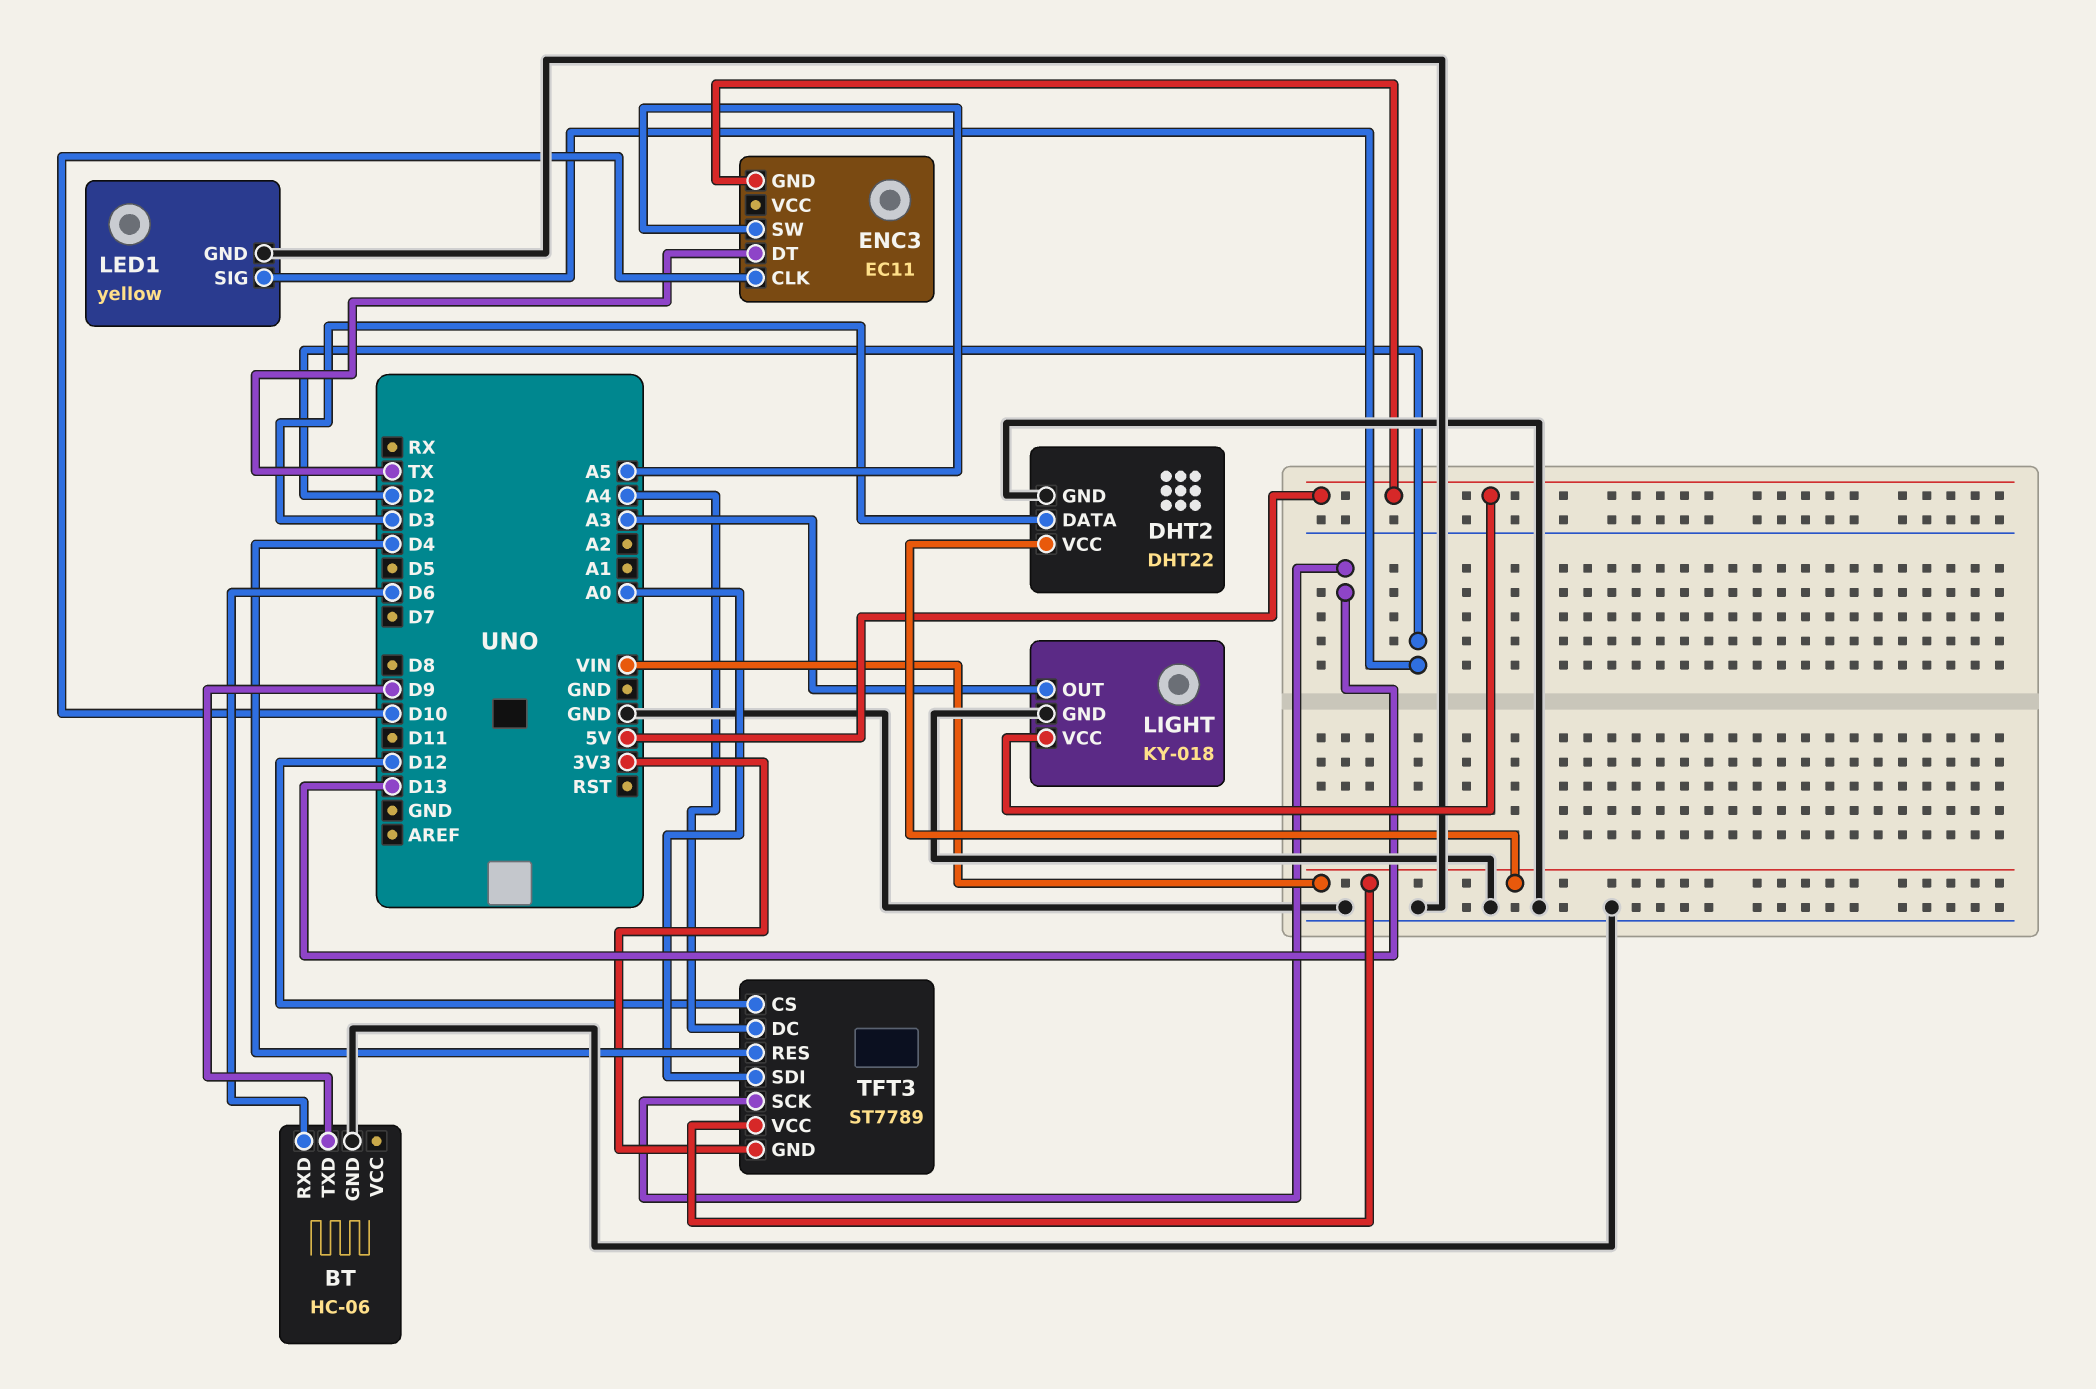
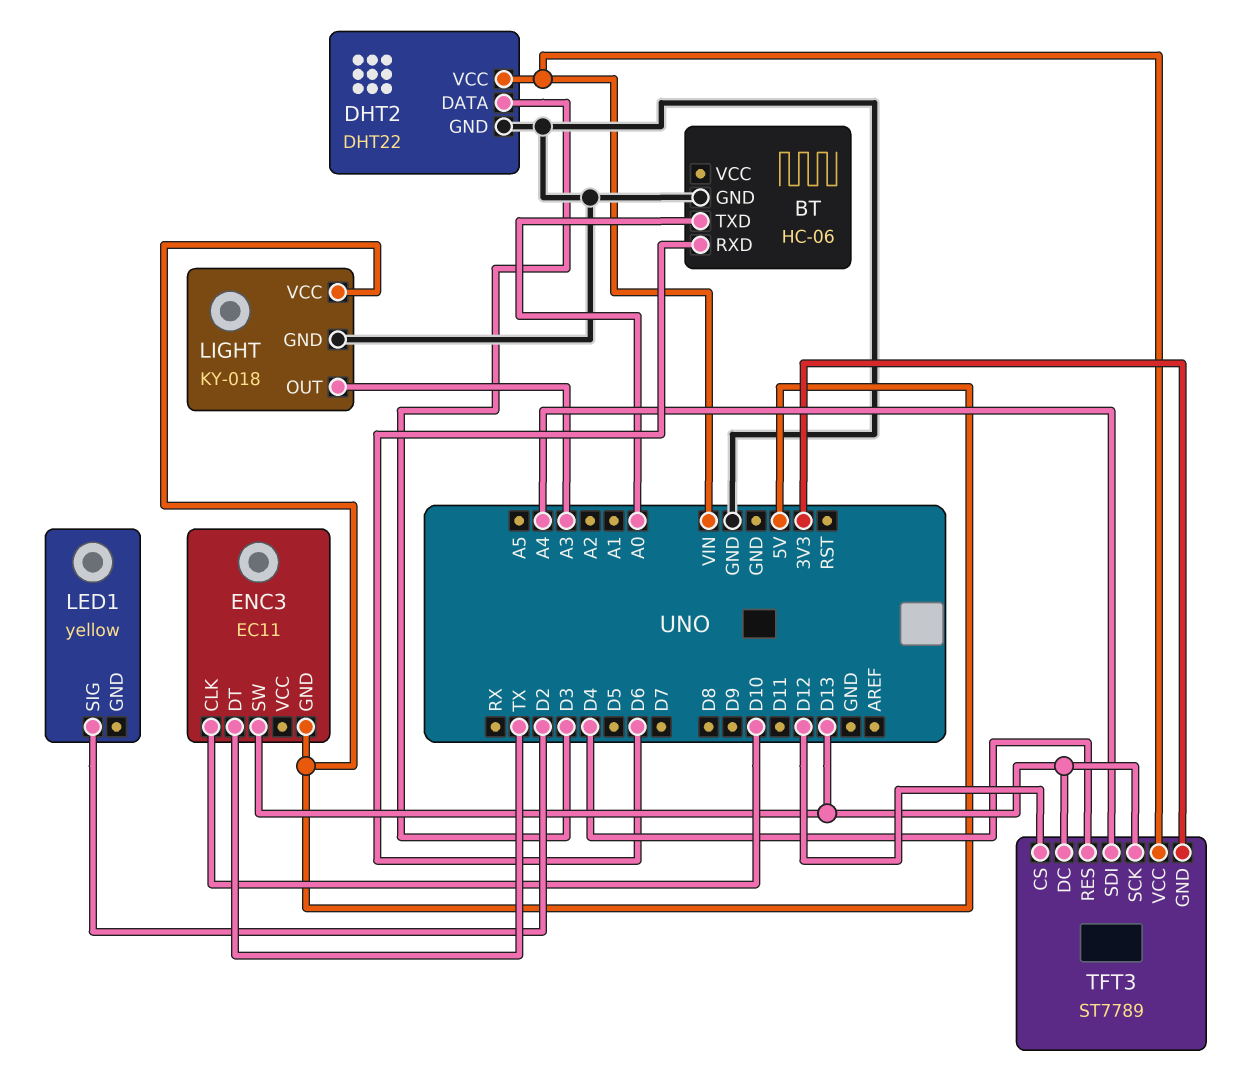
BT pin TXD: D9 -> A0
ENC3 pin SW: A5 -> D13
LED1 pin GND: GND -> none
TFT3 pin DC: A4 -> D13
TFT3 pin SDI: A0 -> A4

